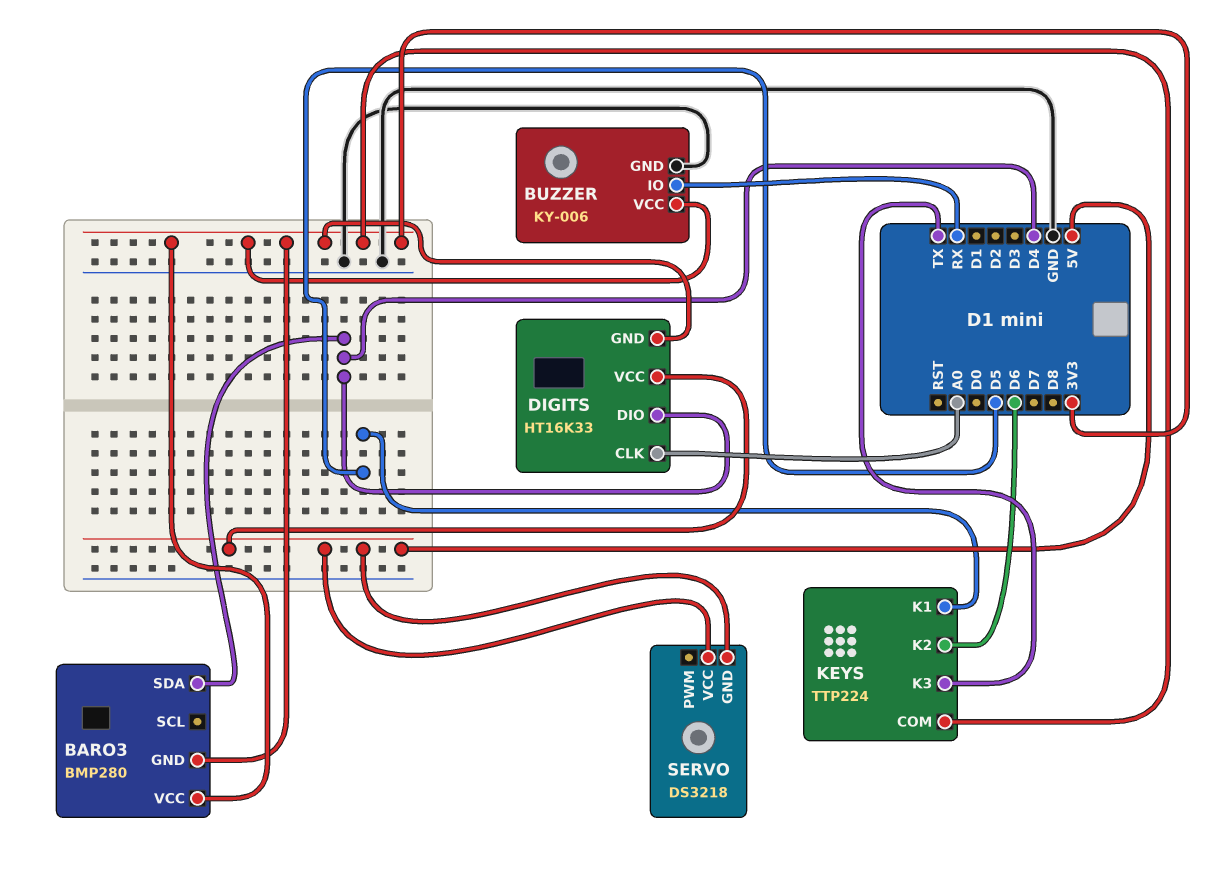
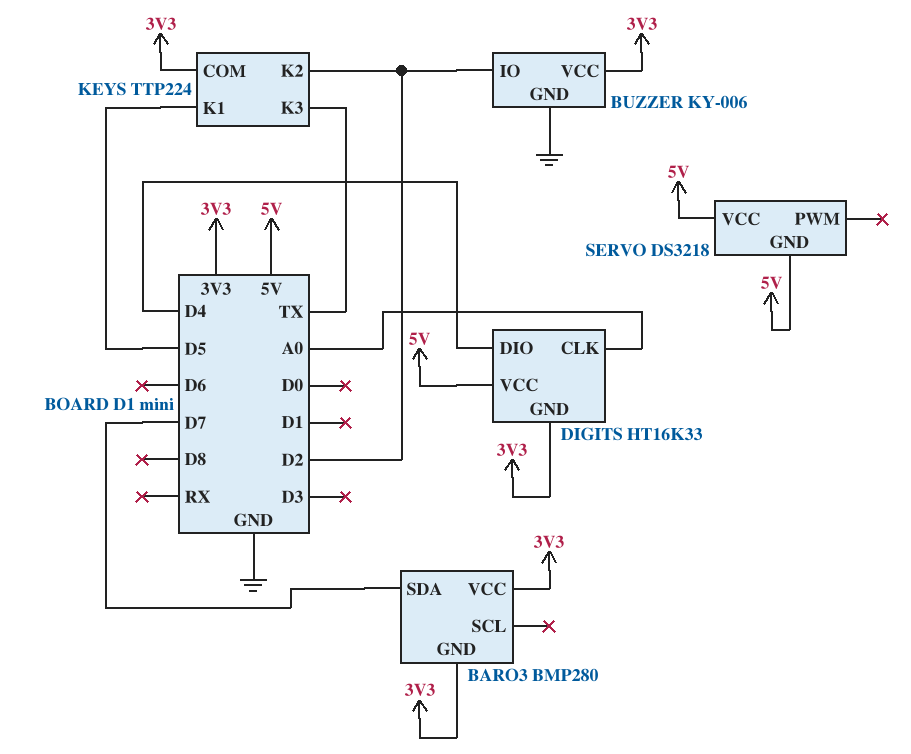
BARO3 pin SDA: D4 -> D7
BUZZER pin IO: RX -> D2
KEYS pin K2: D6 -> D2

